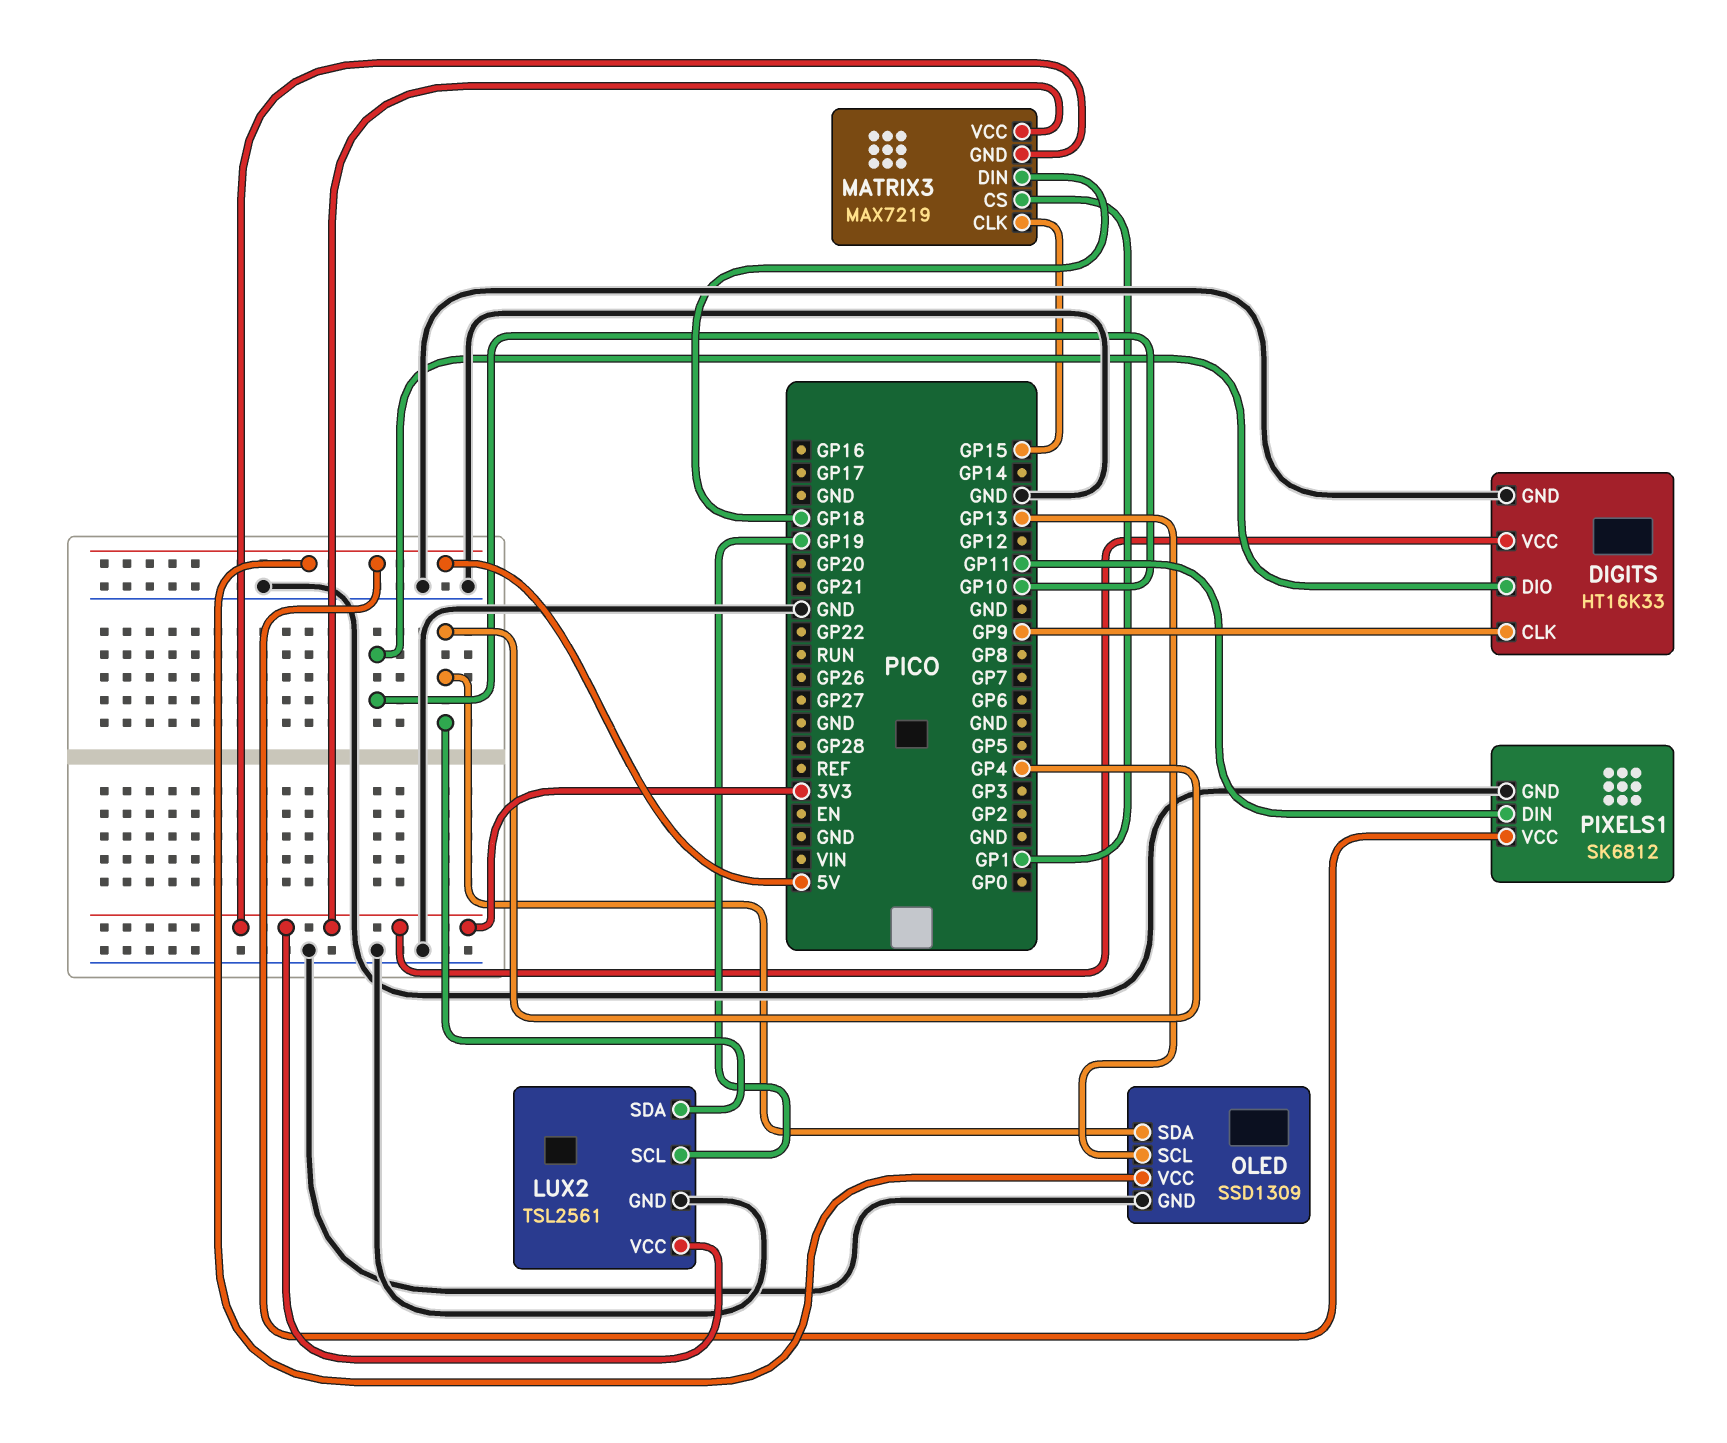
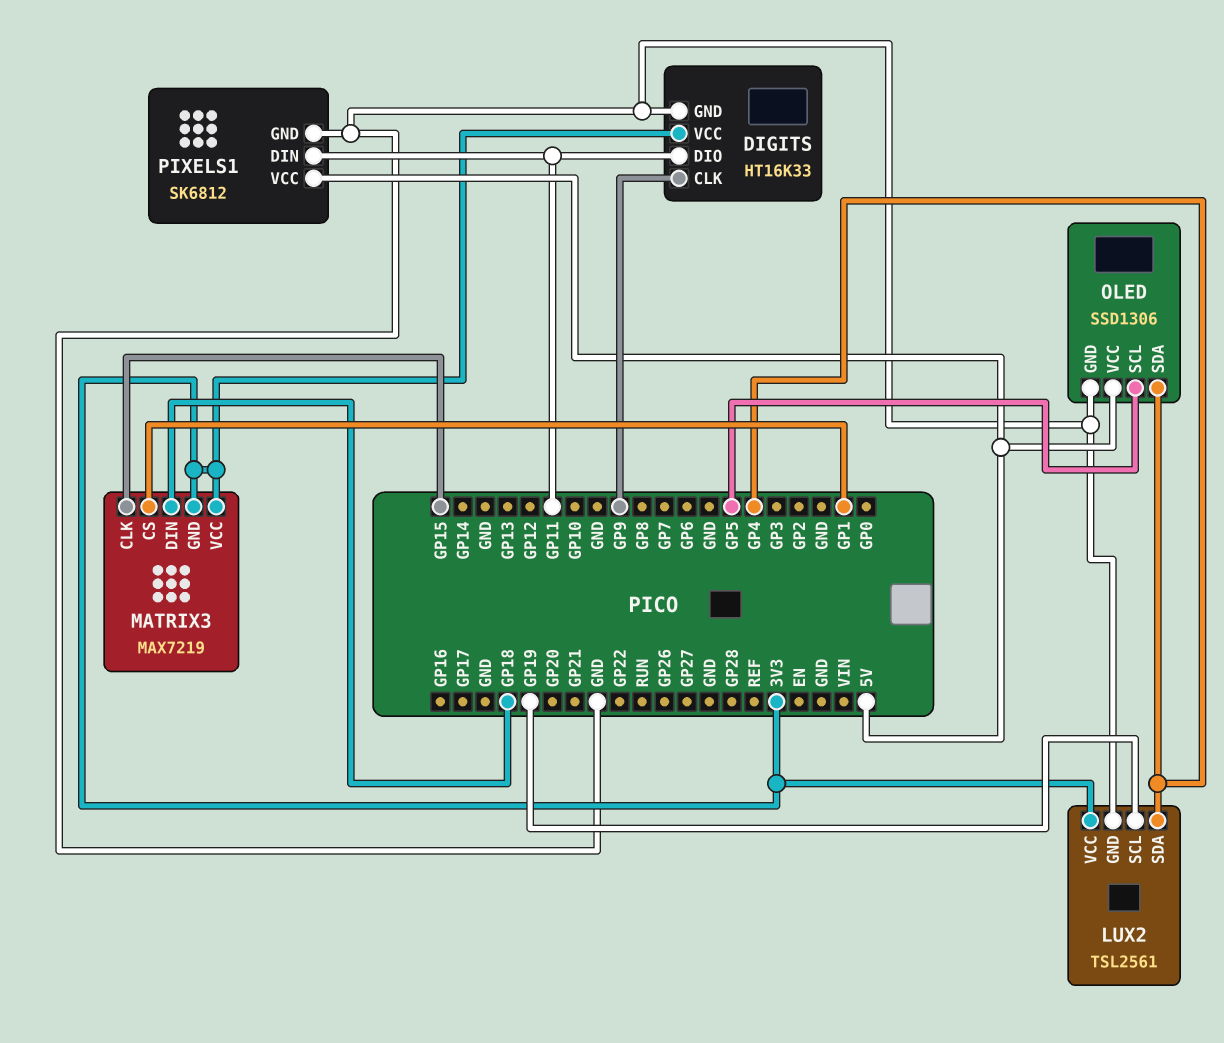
DIGITS pin DIO: GP10 -> GP11
OLED: SSD1309 -> SSD1306
OLED pin SCL: GP13 -> GP5

